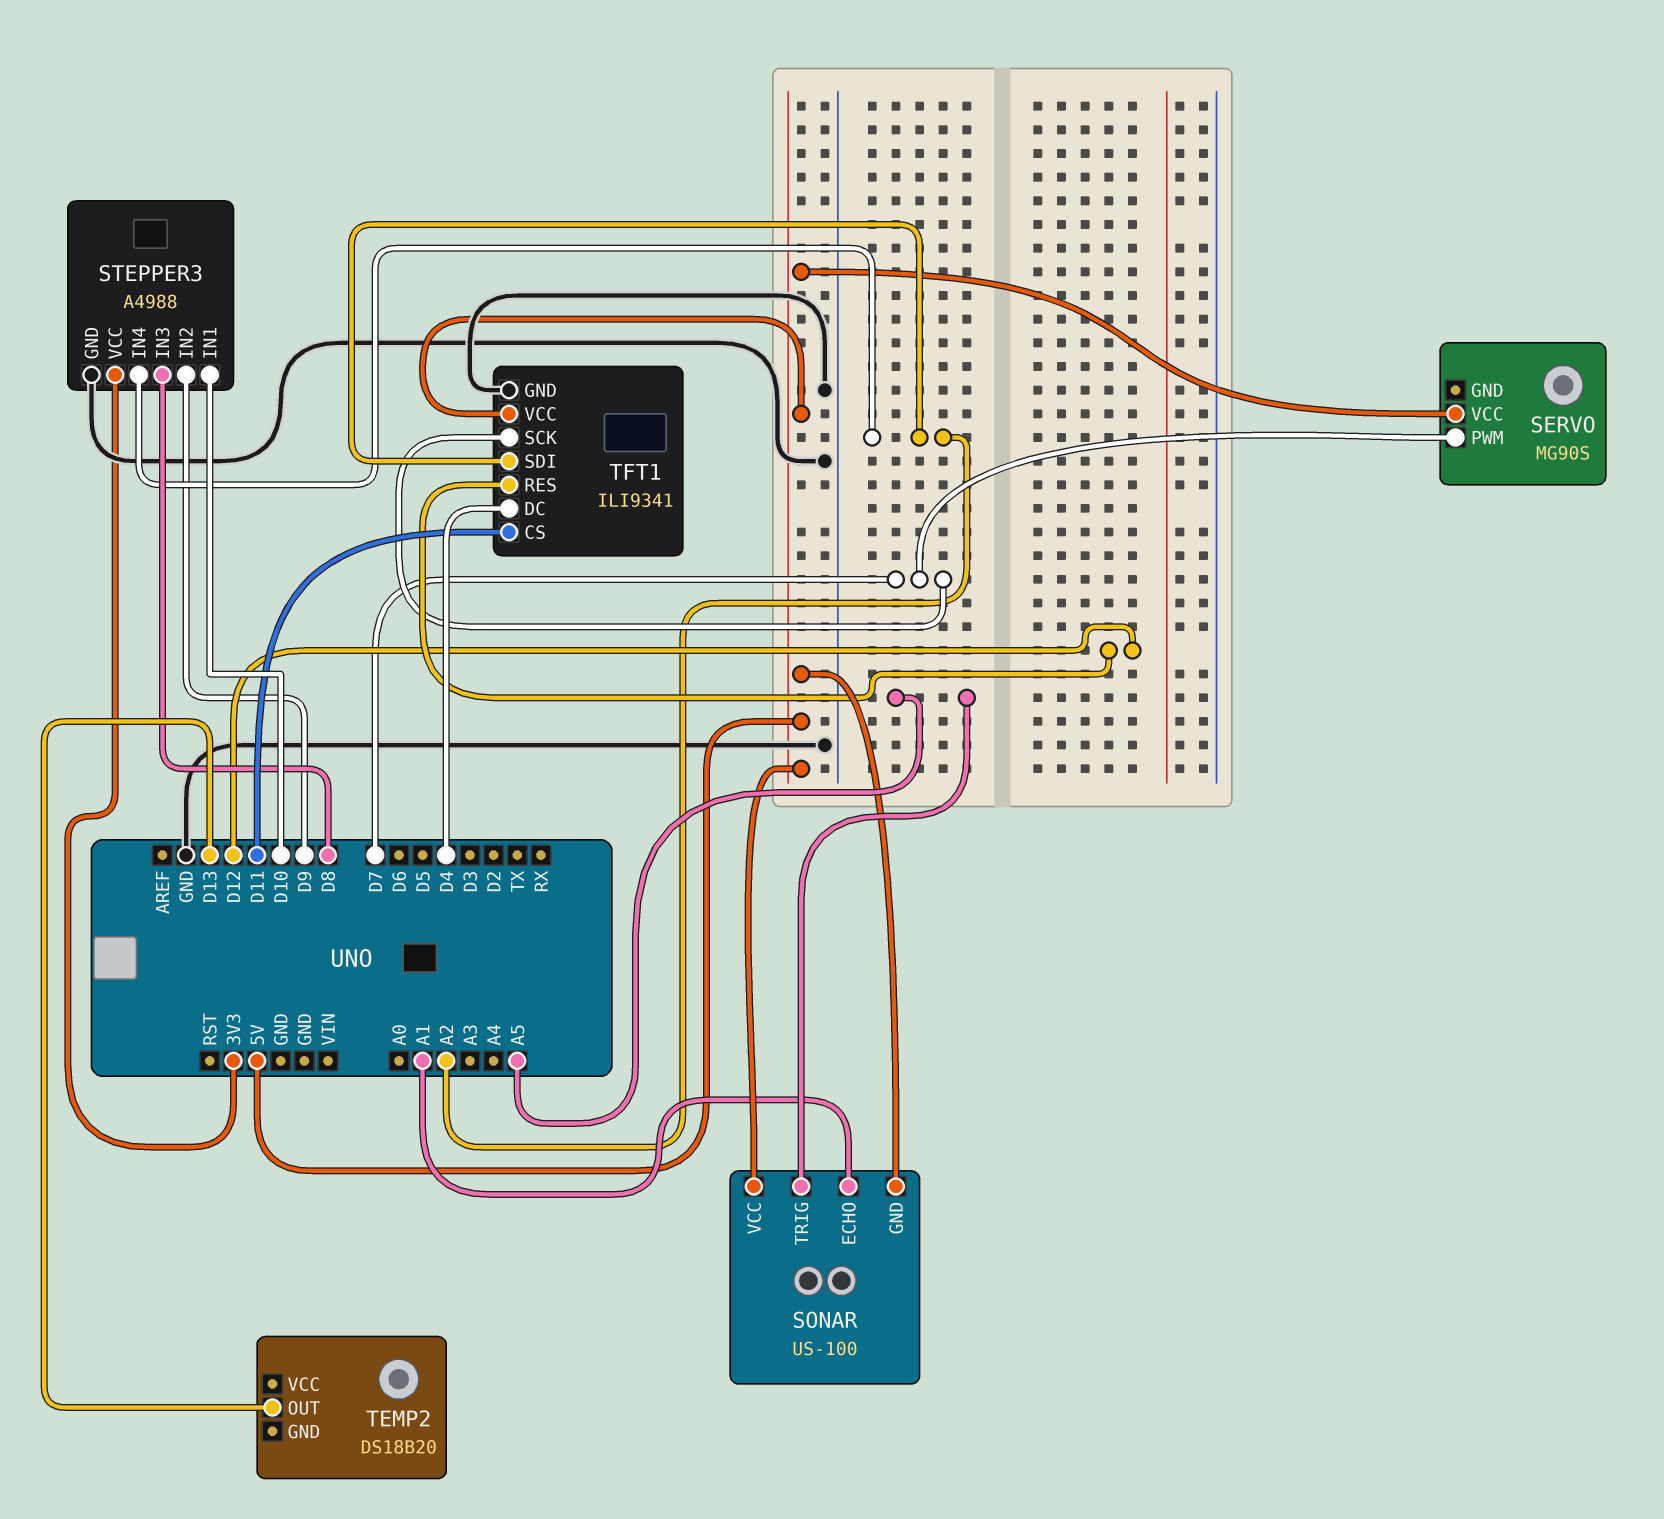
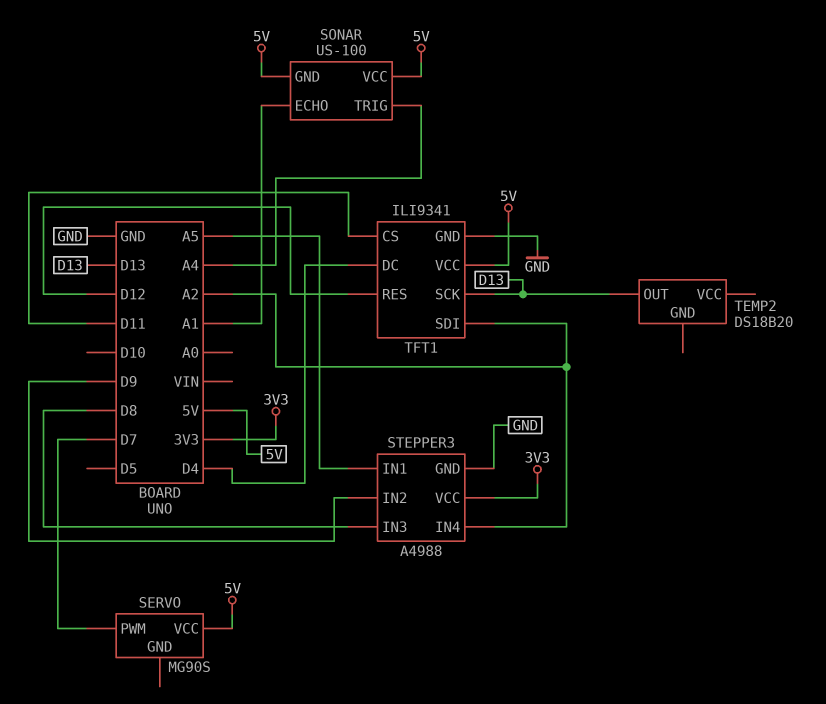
SONAR pin TRIG: A5 -> A4
STEPPER3 pin IN1: D10 -> A5
TFT1 pin SCK: D7 -> D13

